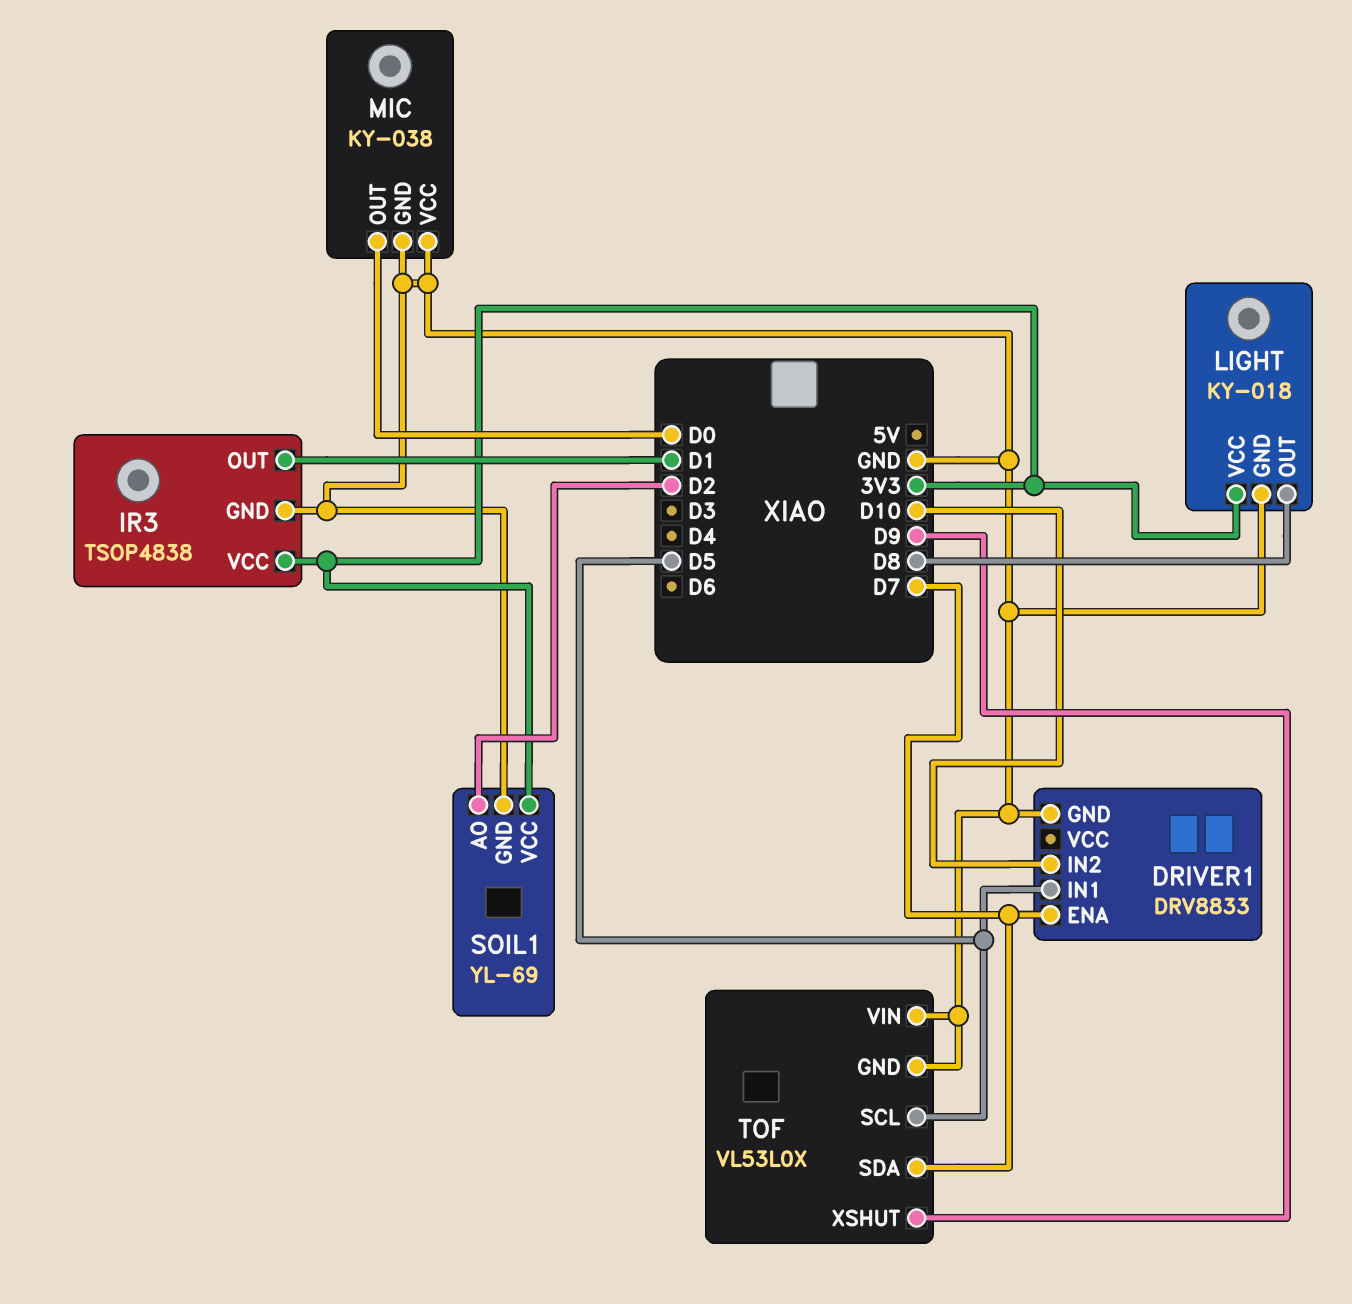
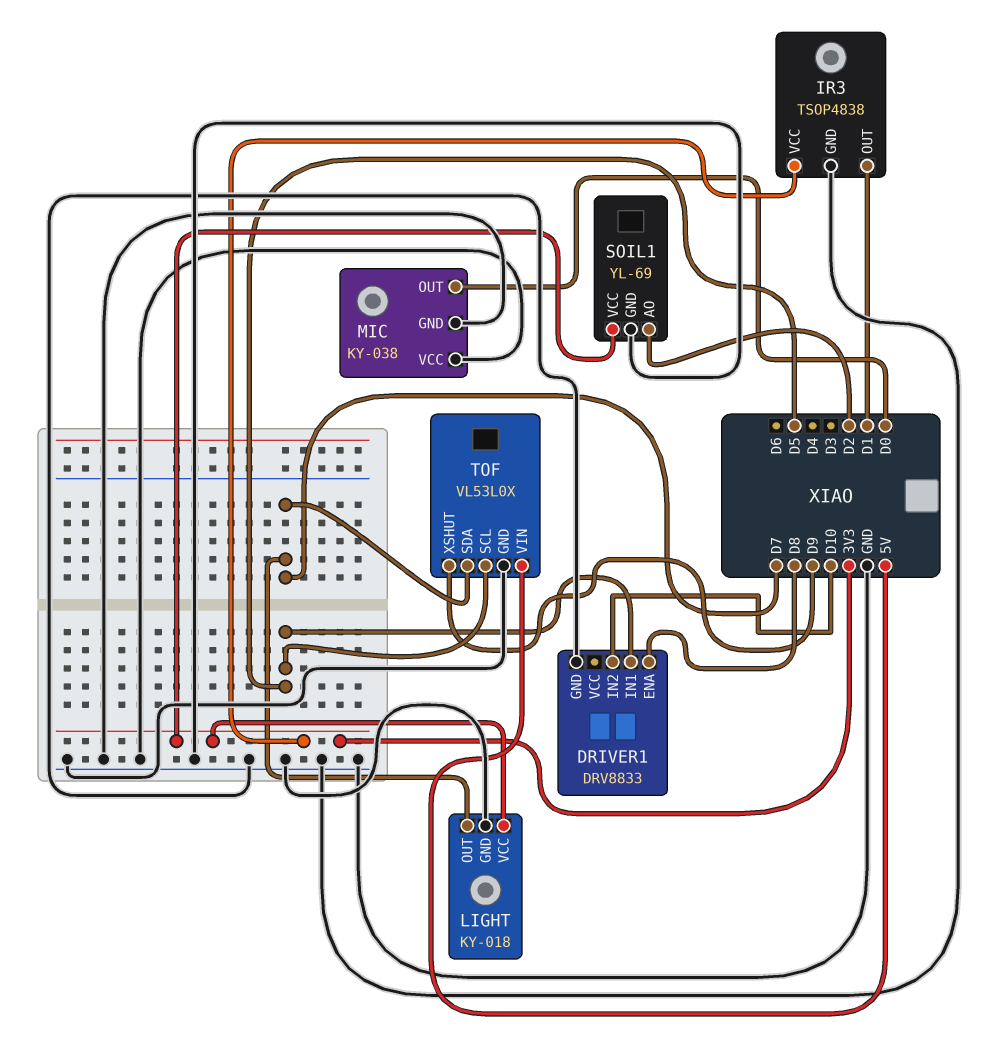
DRIVER1 pin ENA: D7 -> D8
LIGHT pin OUT: D8 -> D7
TOF pin VIN: GND -> 5V

